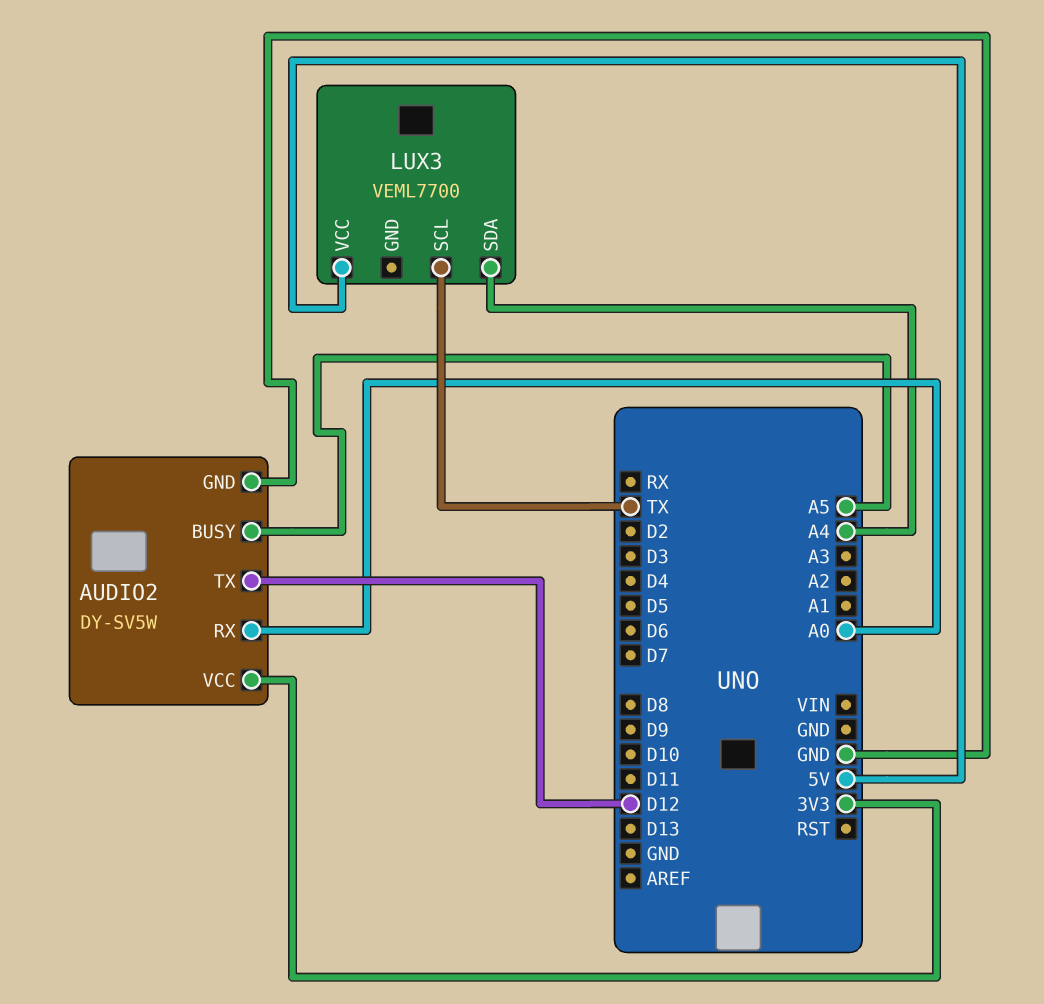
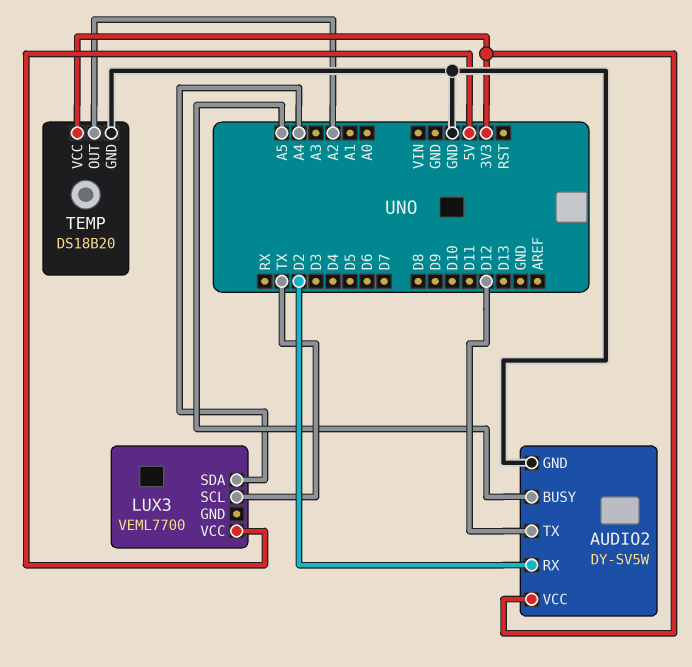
AUDIO2 pin RX: A0 -> D2
TEMP: none -> DS18B20
TEMP pin GND: none -> GND
TEMP pin OUT: none -> A2
TEMP pin VCC: none -> 3V3

